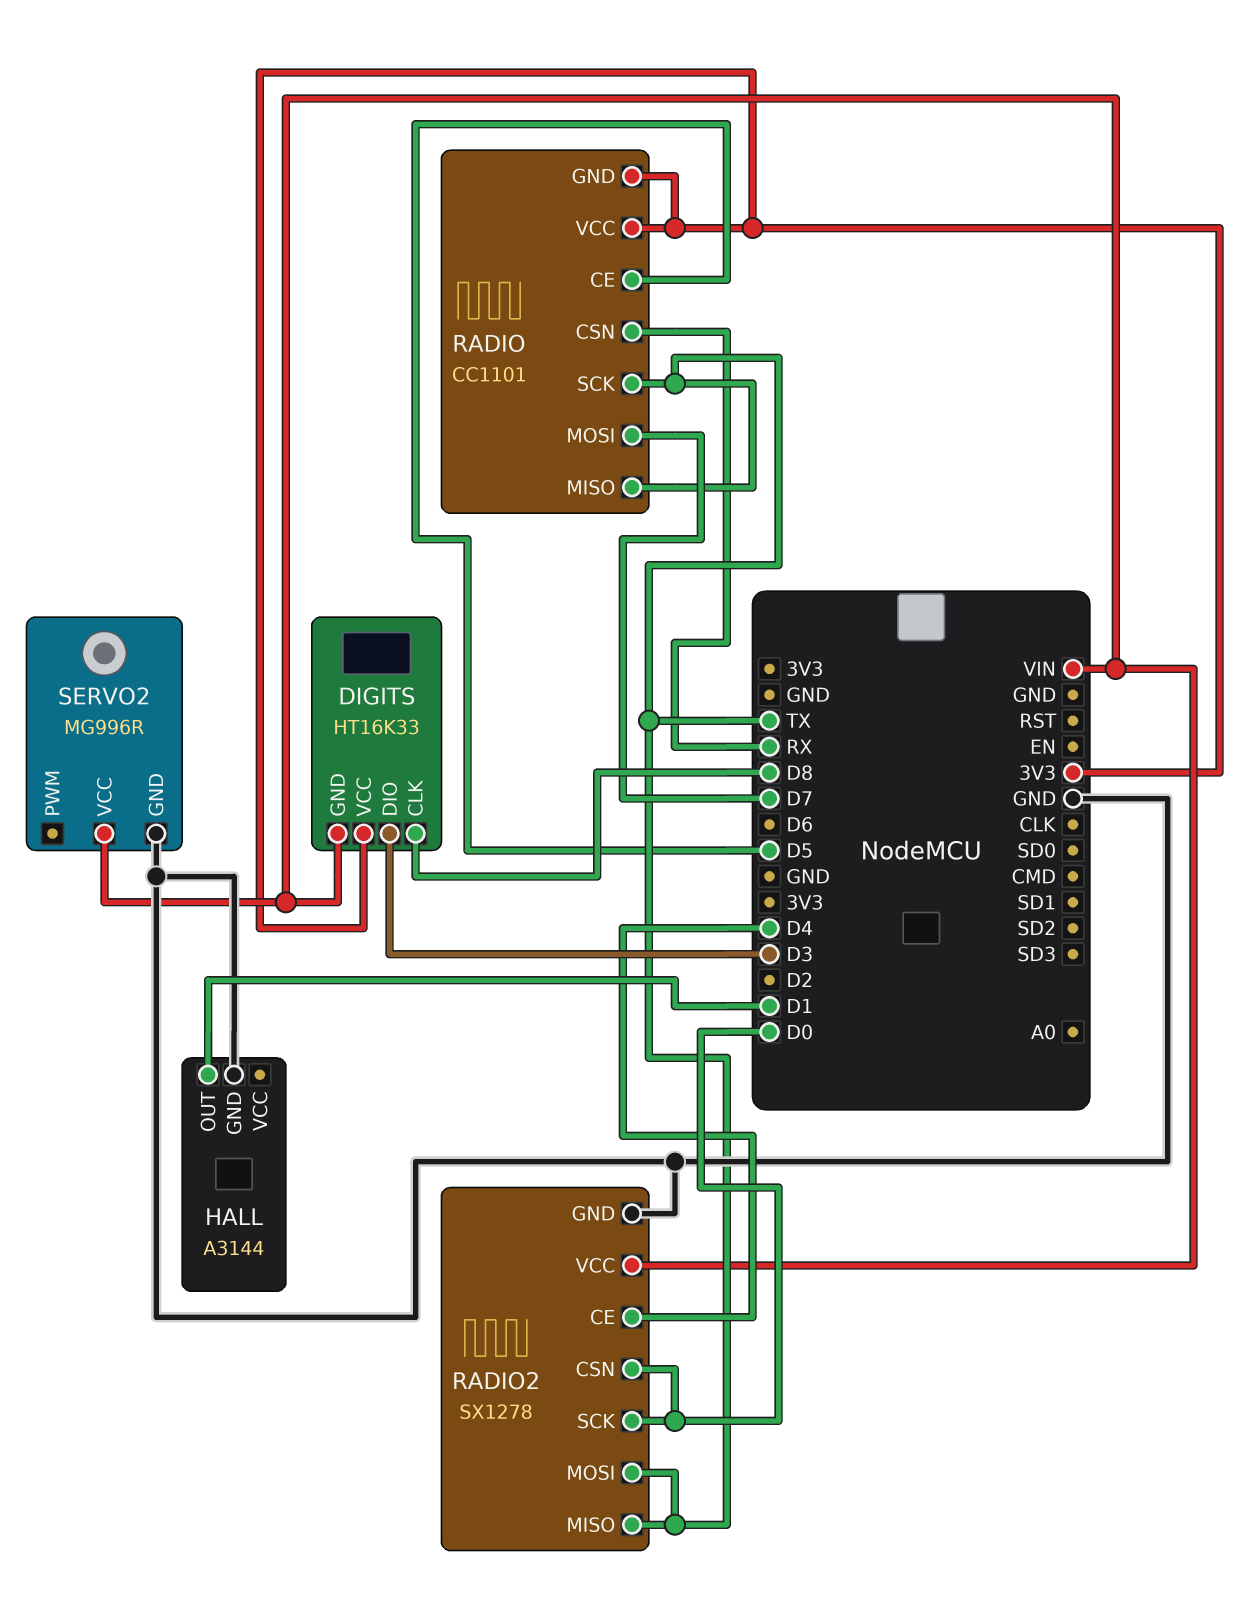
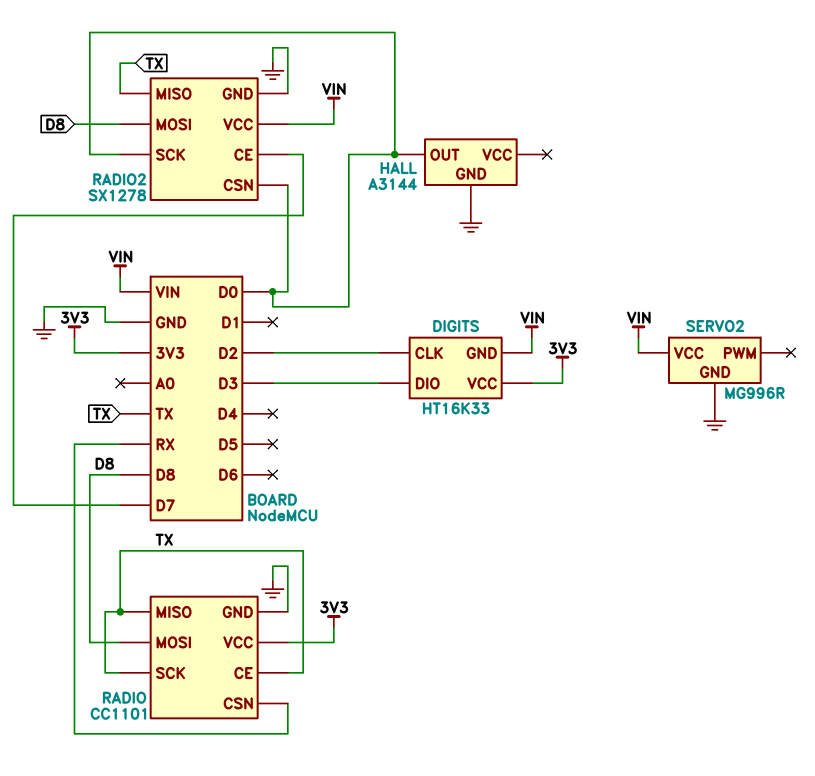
DIGITS pin CLK: D8 -> D2
HALL pin OUT: D1 -> D0
RADIO pin CE: D5 -> TX
RADIO pin GND: 3V3 -> GND
RADIO pin MOSI: D7 -> D8
RADIO2 pin CE: D4 -> D7
RADIO2 pin MOSI: TX -> D8

